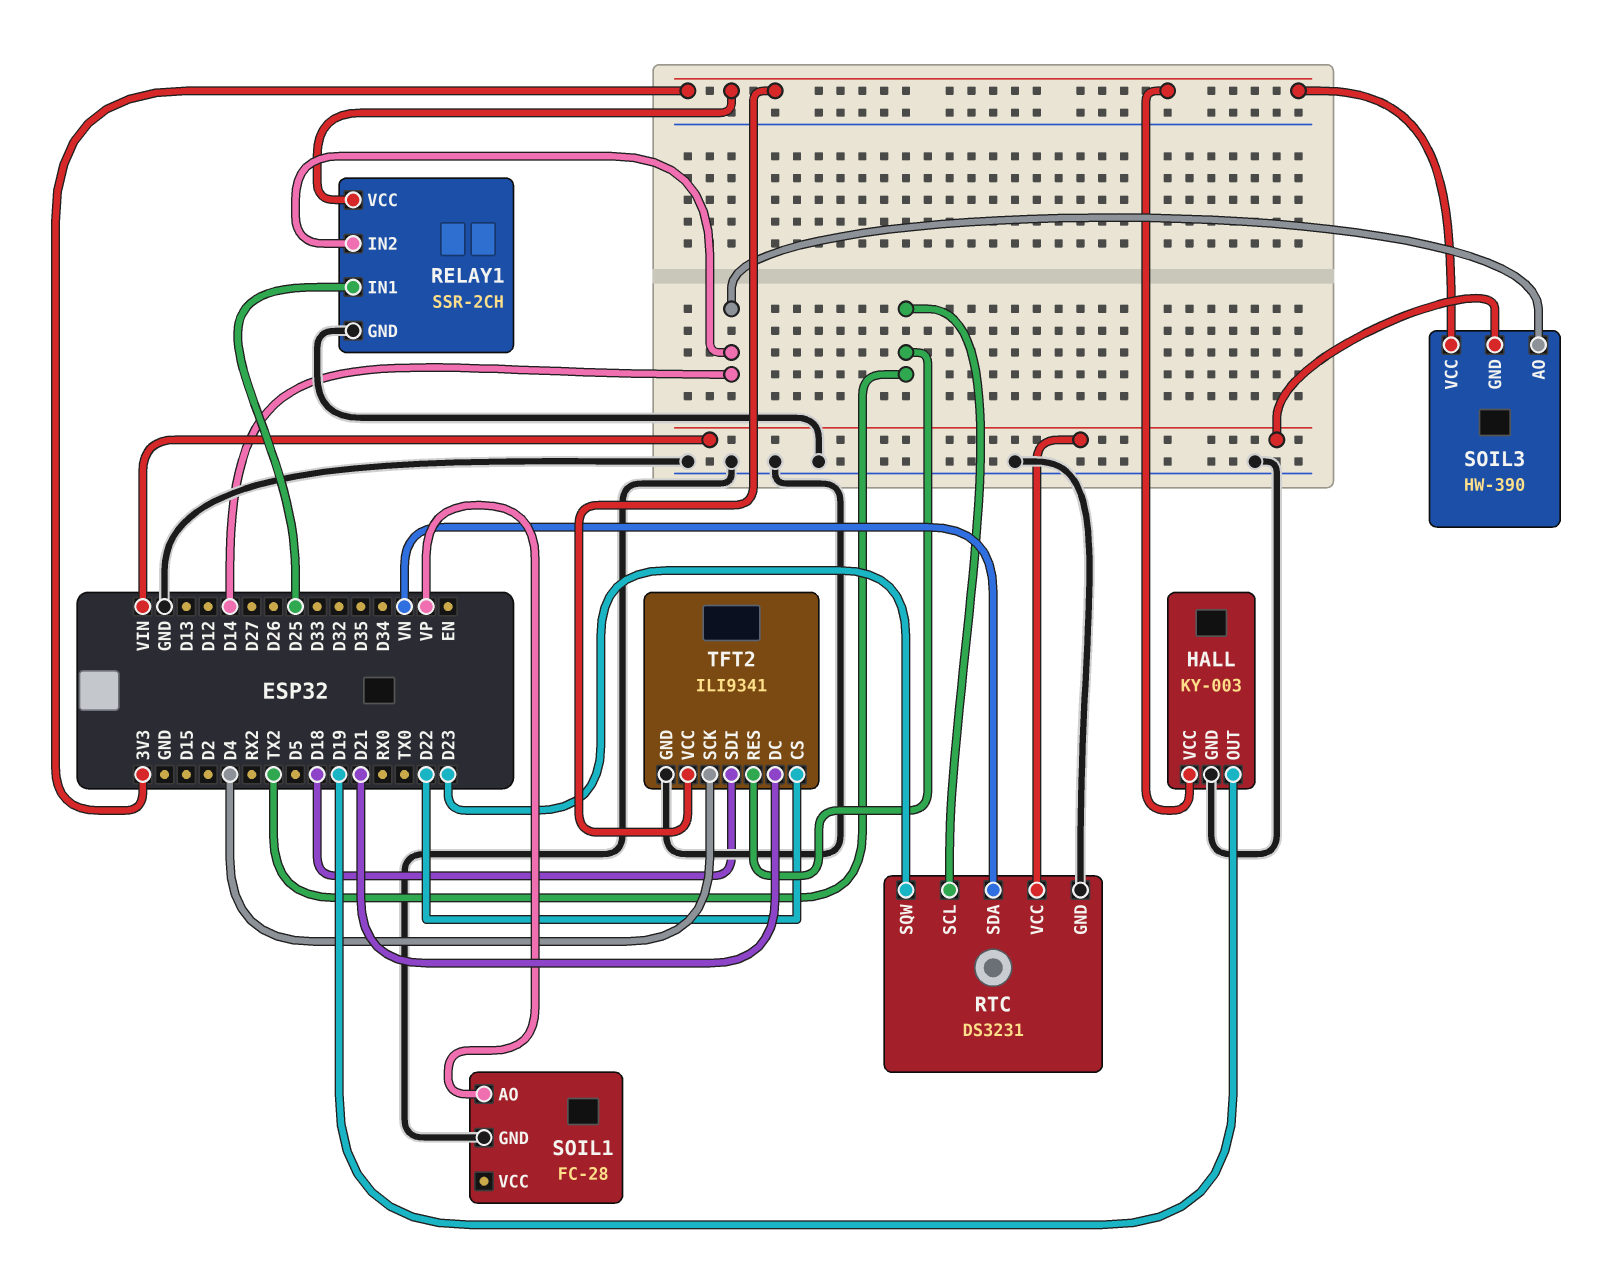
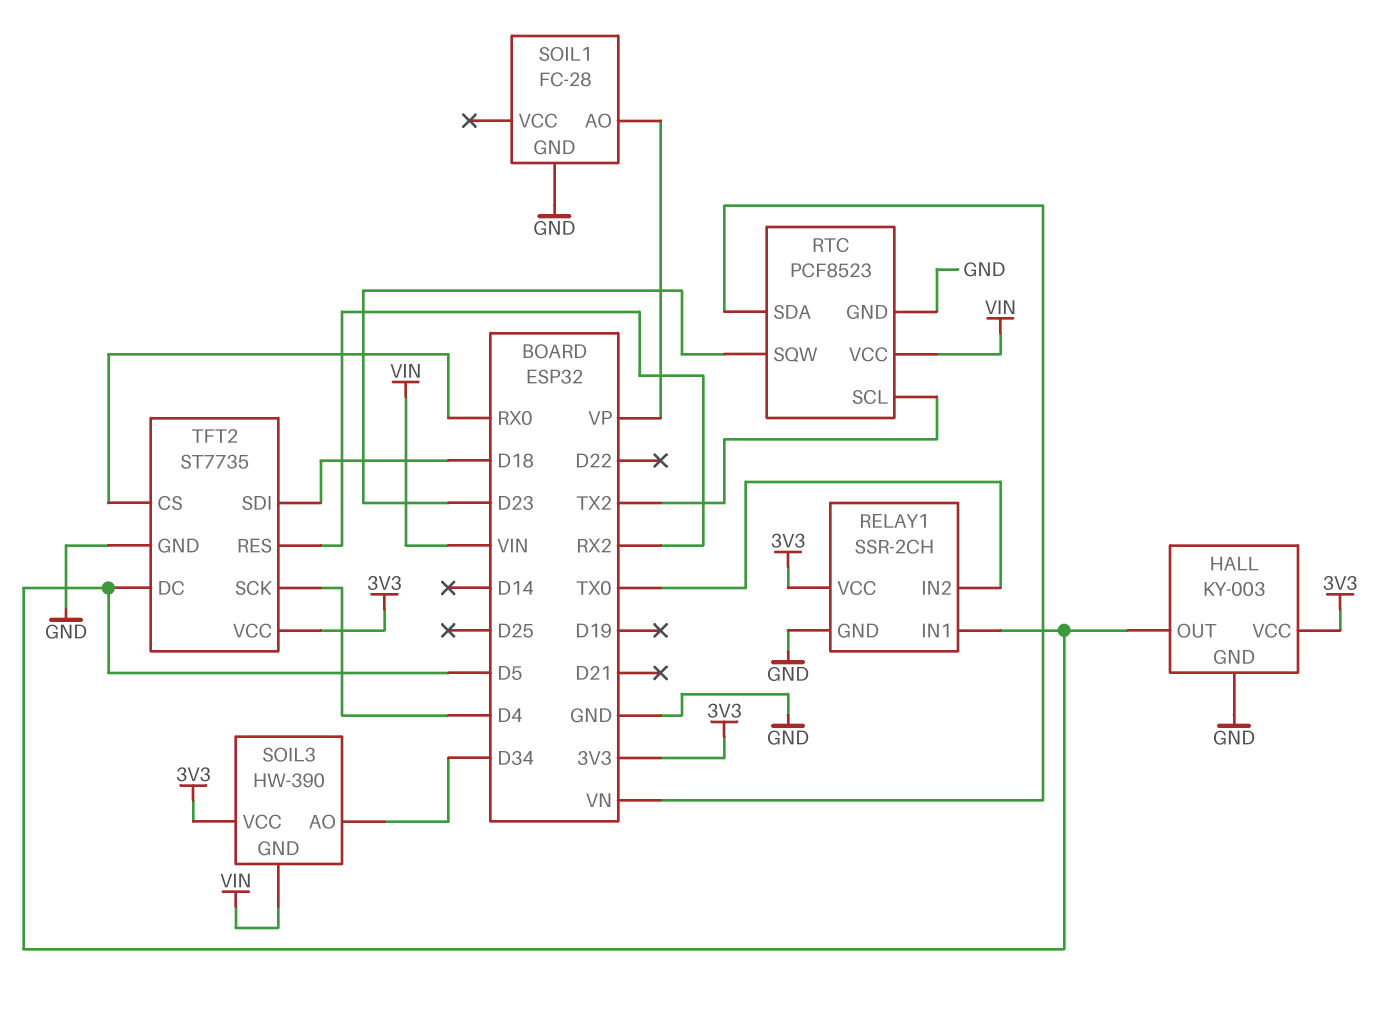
HALL pin OUT: D19 -> D5
RELAY1 pin IN1: D25 -> D5
RELAY1 pin IN2: D14 -> TX0
RTC: DS3231 -> PCF8523
SOIL3 pin AO: D14 -> D34
TFT2: ILI9341 -> ST7735
TFT2 pin CS: D22 -> RX0
TFT2 pin DC: D21 -> D5
TFT2 pin RES: TX2 -> RX2

